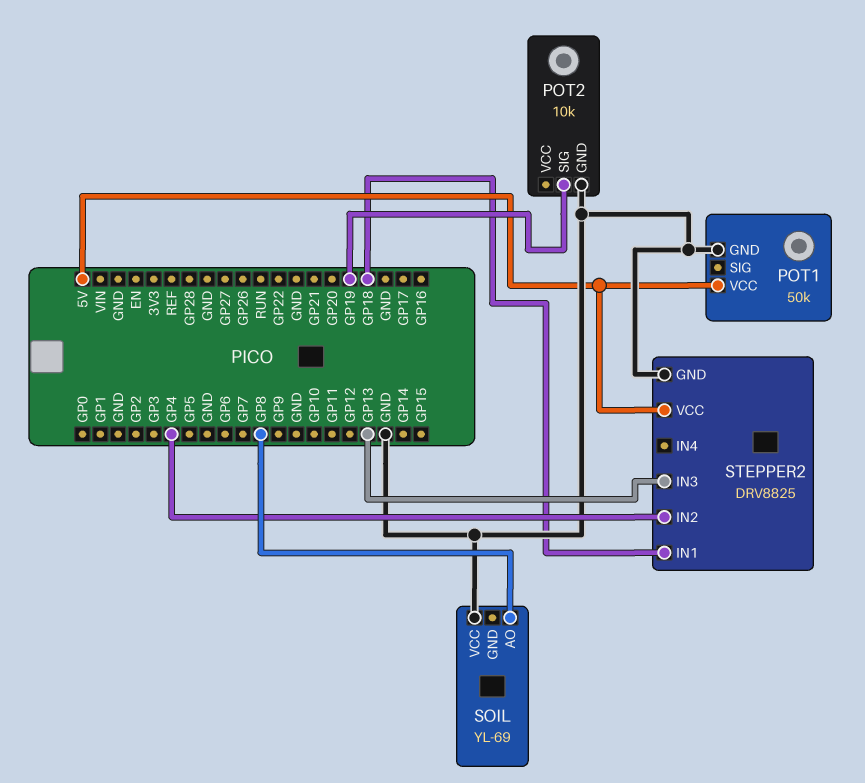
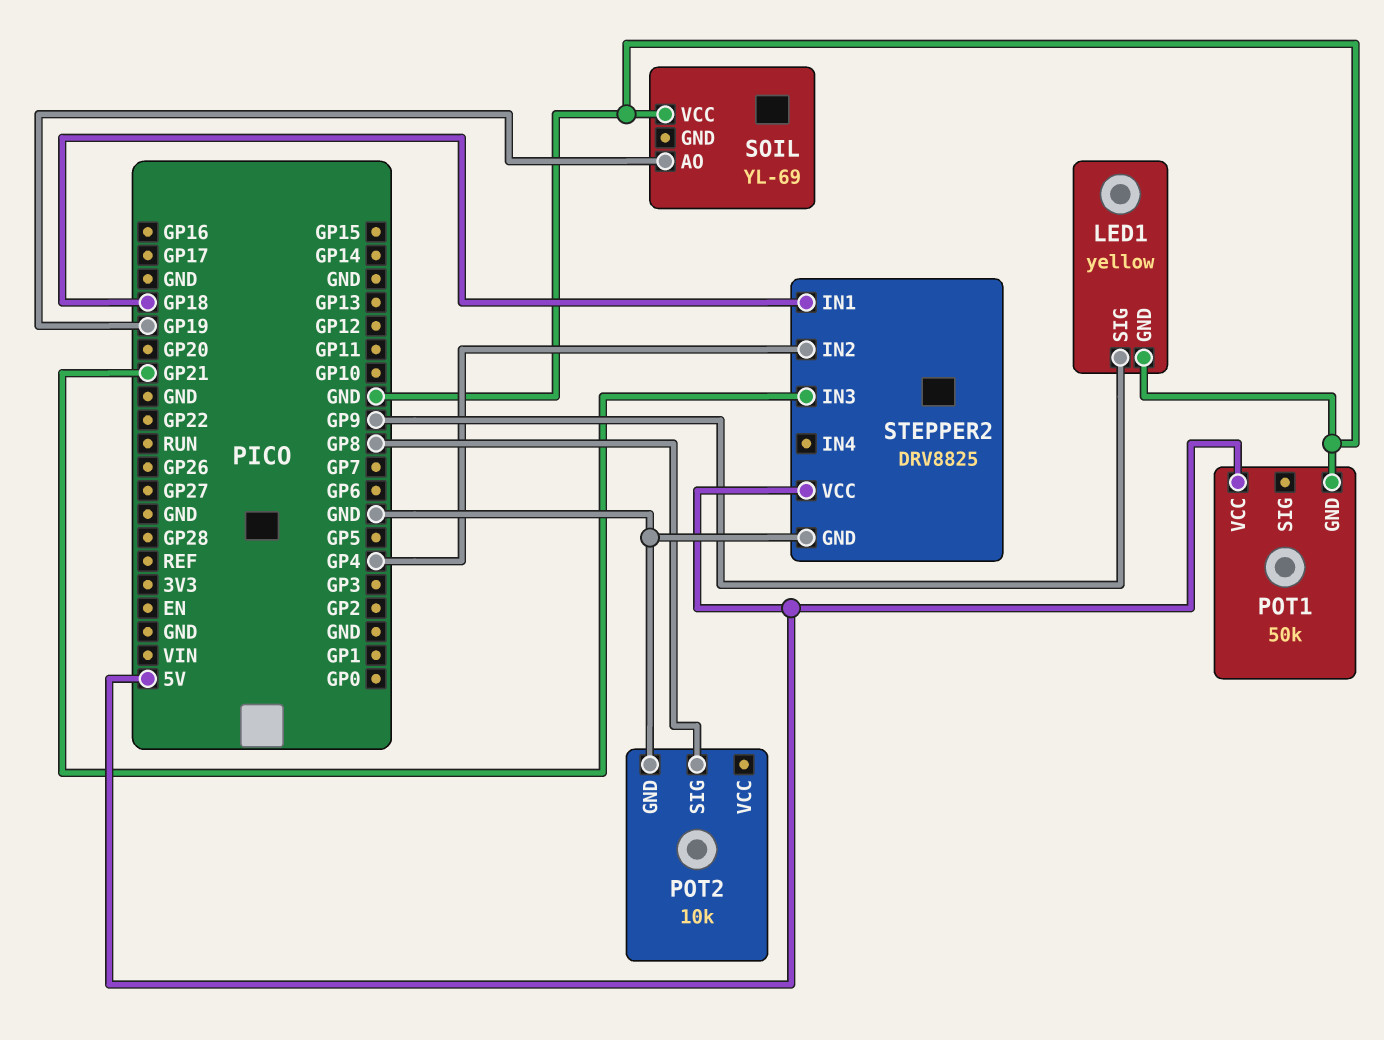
LED1: none -> yellow
LED1 pin GND: none -> GND
LED1 pin SIG: none -> GP9
POT2 pin SIG: GP19 -> GP8
SOIL pin AO: GP8 -> GP19
STEPPER2 pin IN3: GP13 -> GP21

